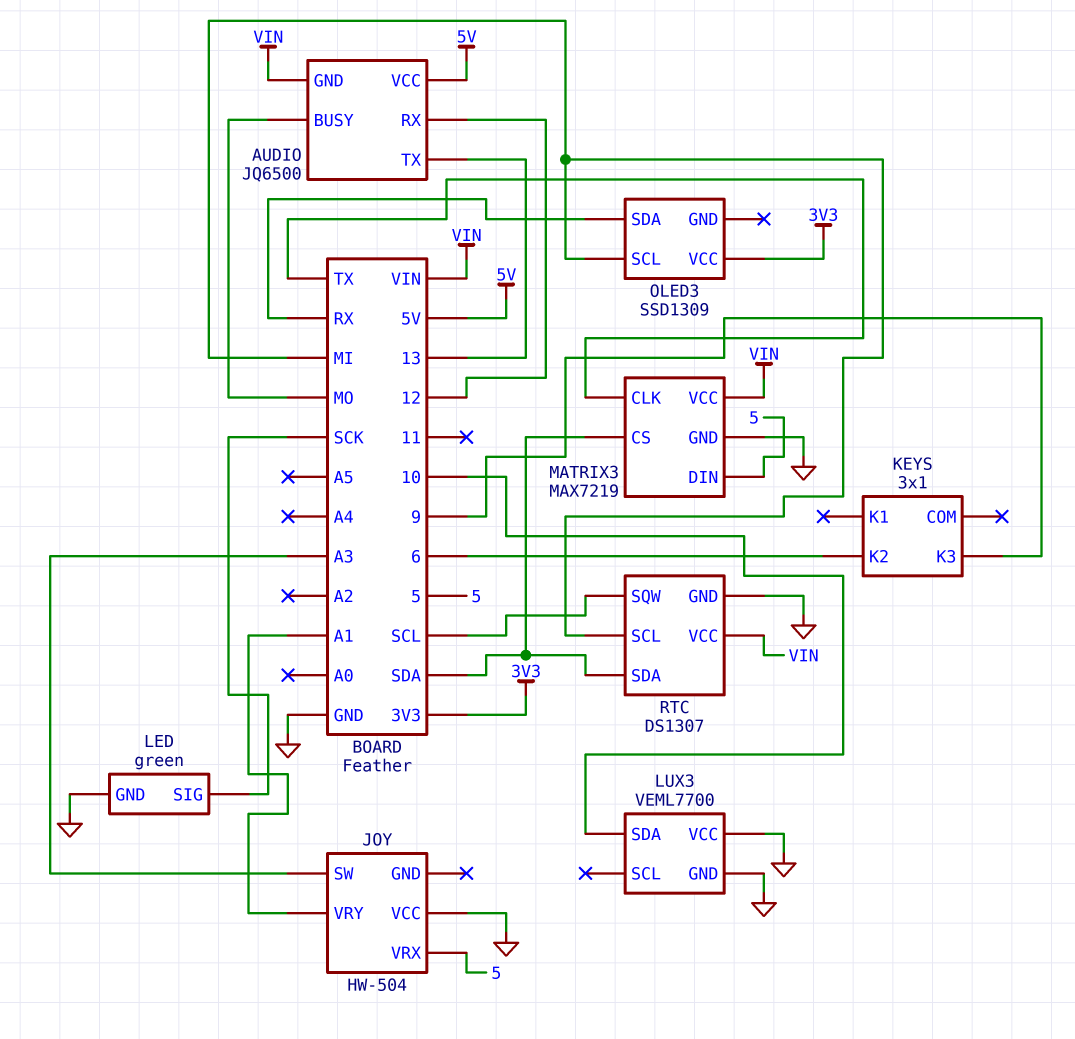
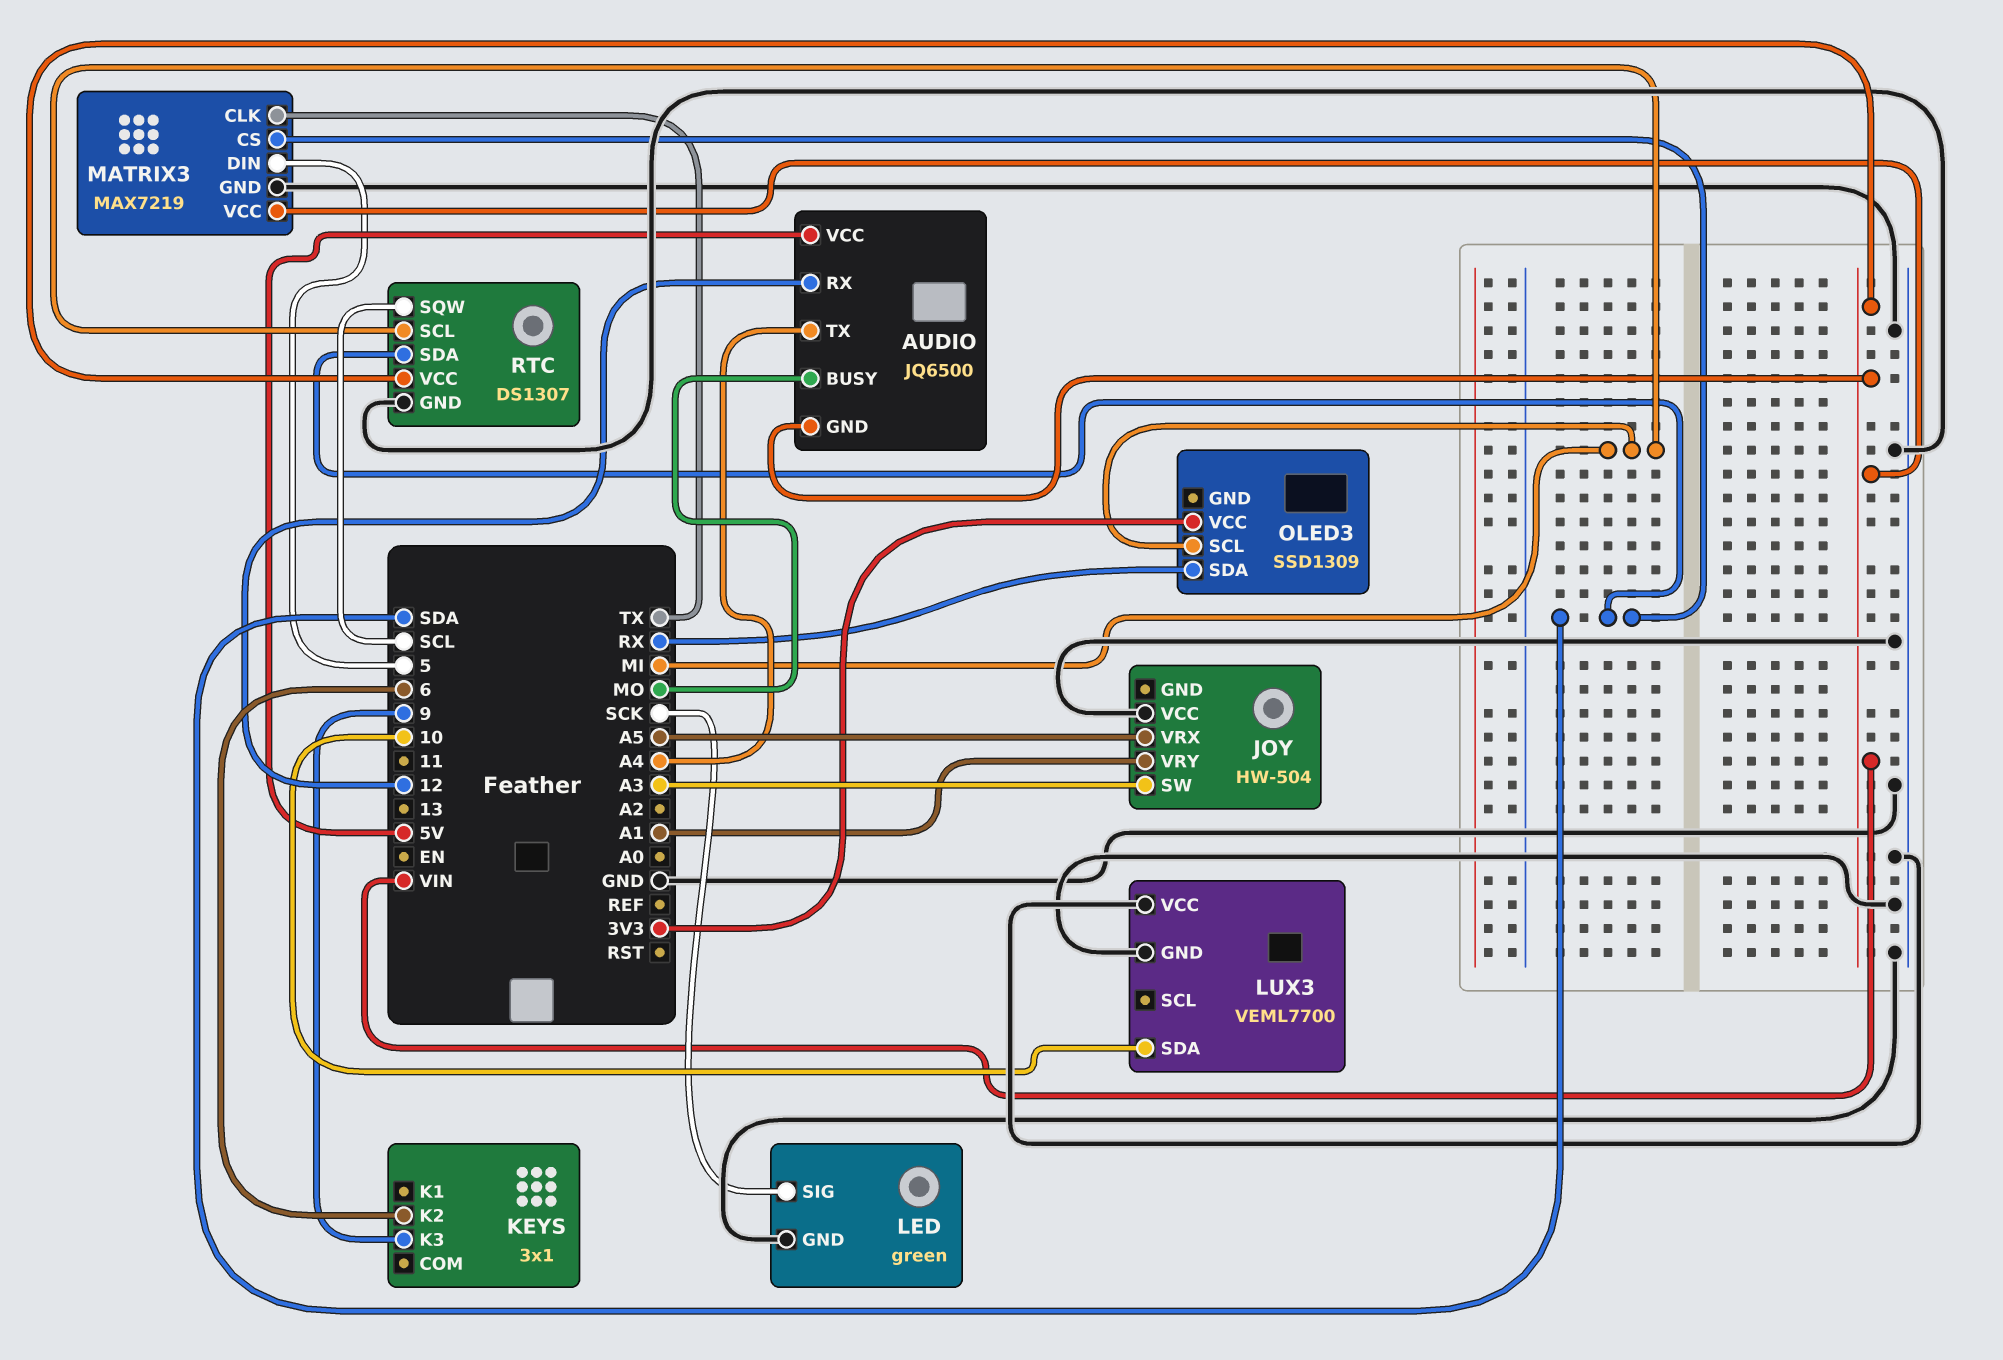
AUDIO pin TX: 13 -> A4
JOY pin VRX: 5 -> A5

